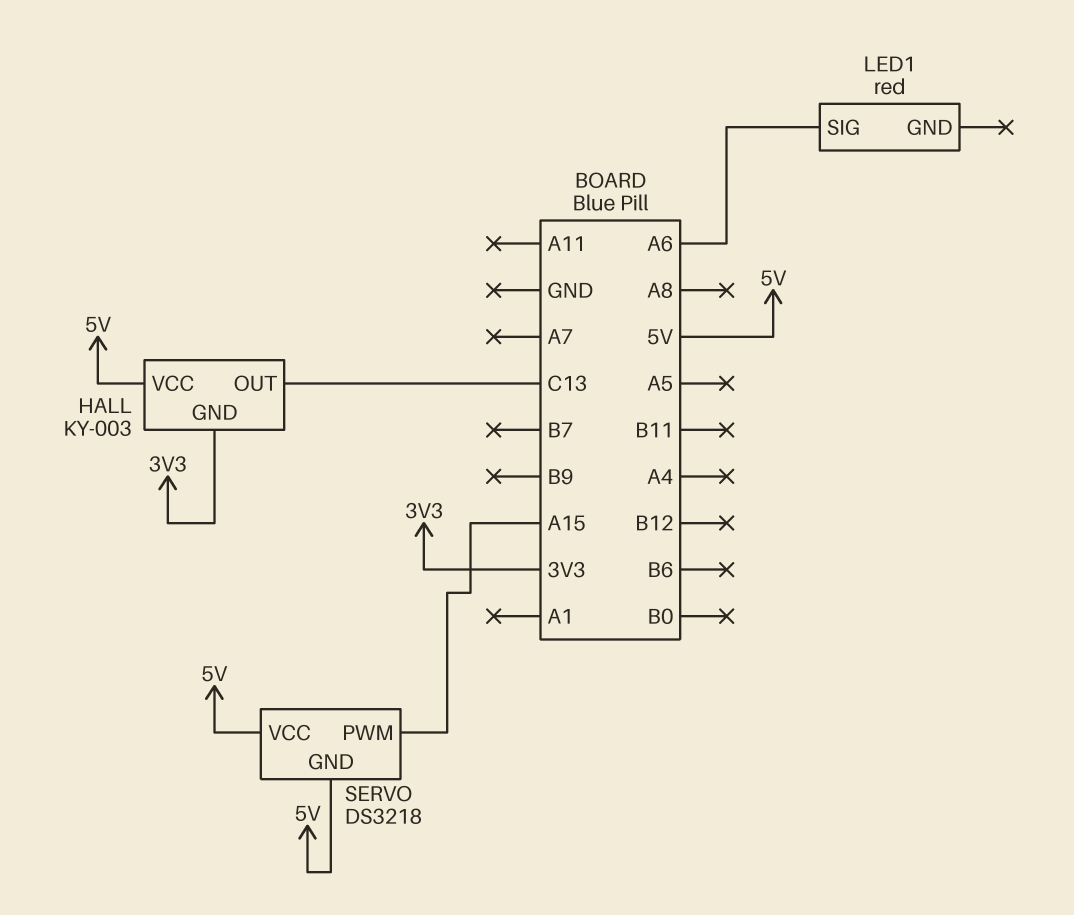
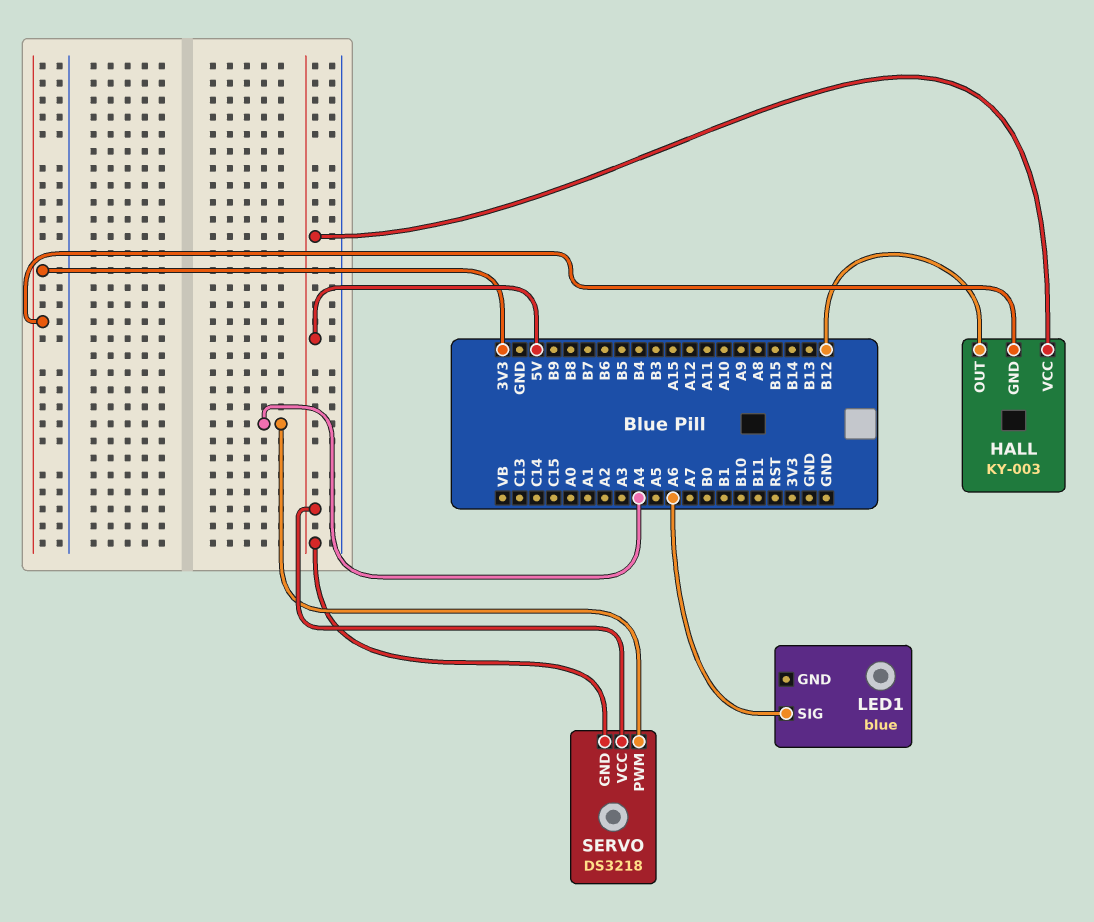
HALL pin OUT: C13 -> B12
LED1: red -> blue
SERVO pin PWM: A15 -> A4

